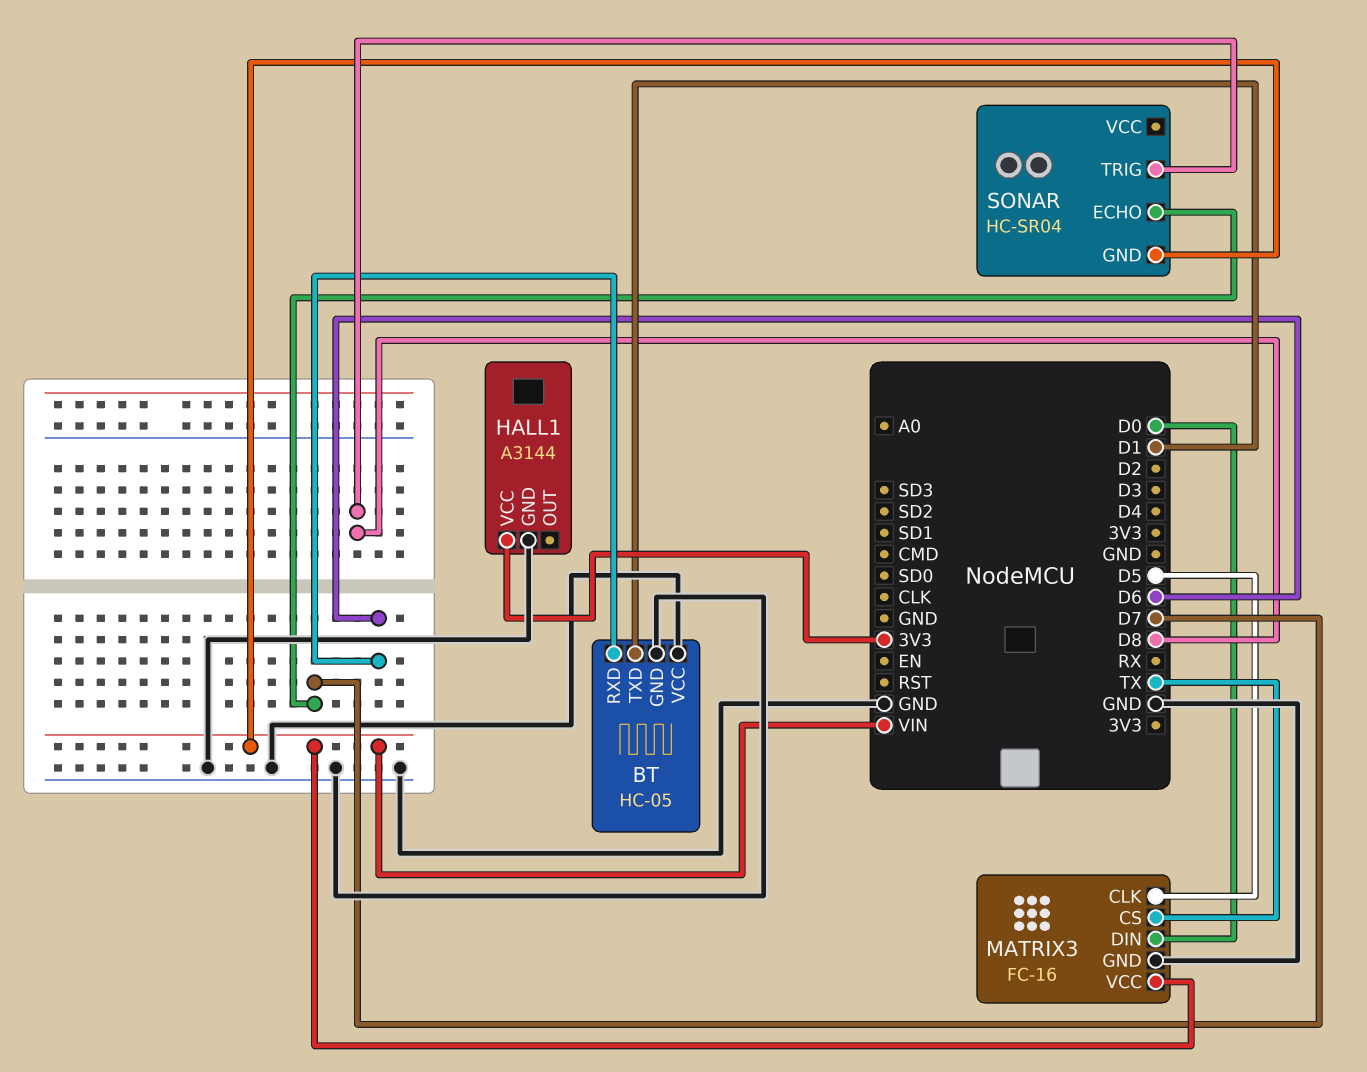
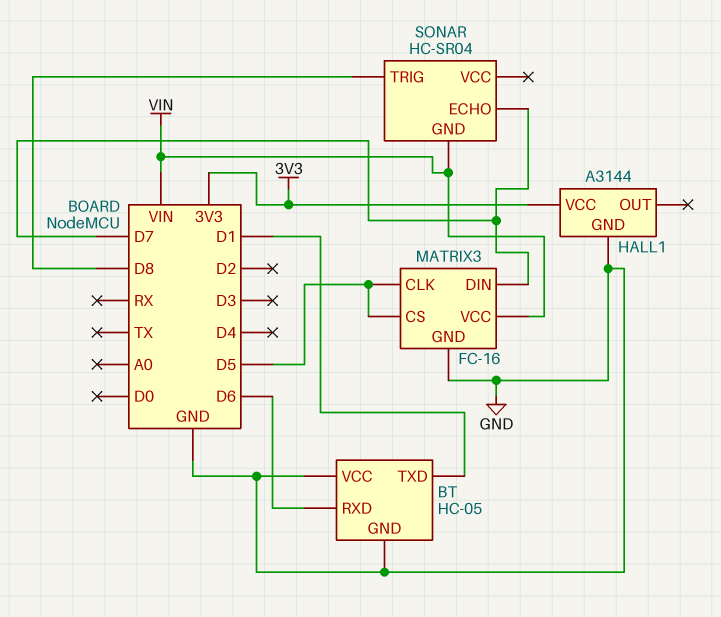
MATRIX3 pin CS: TX -> D5
MATRIX3 pin DIN: D0 -> D7

